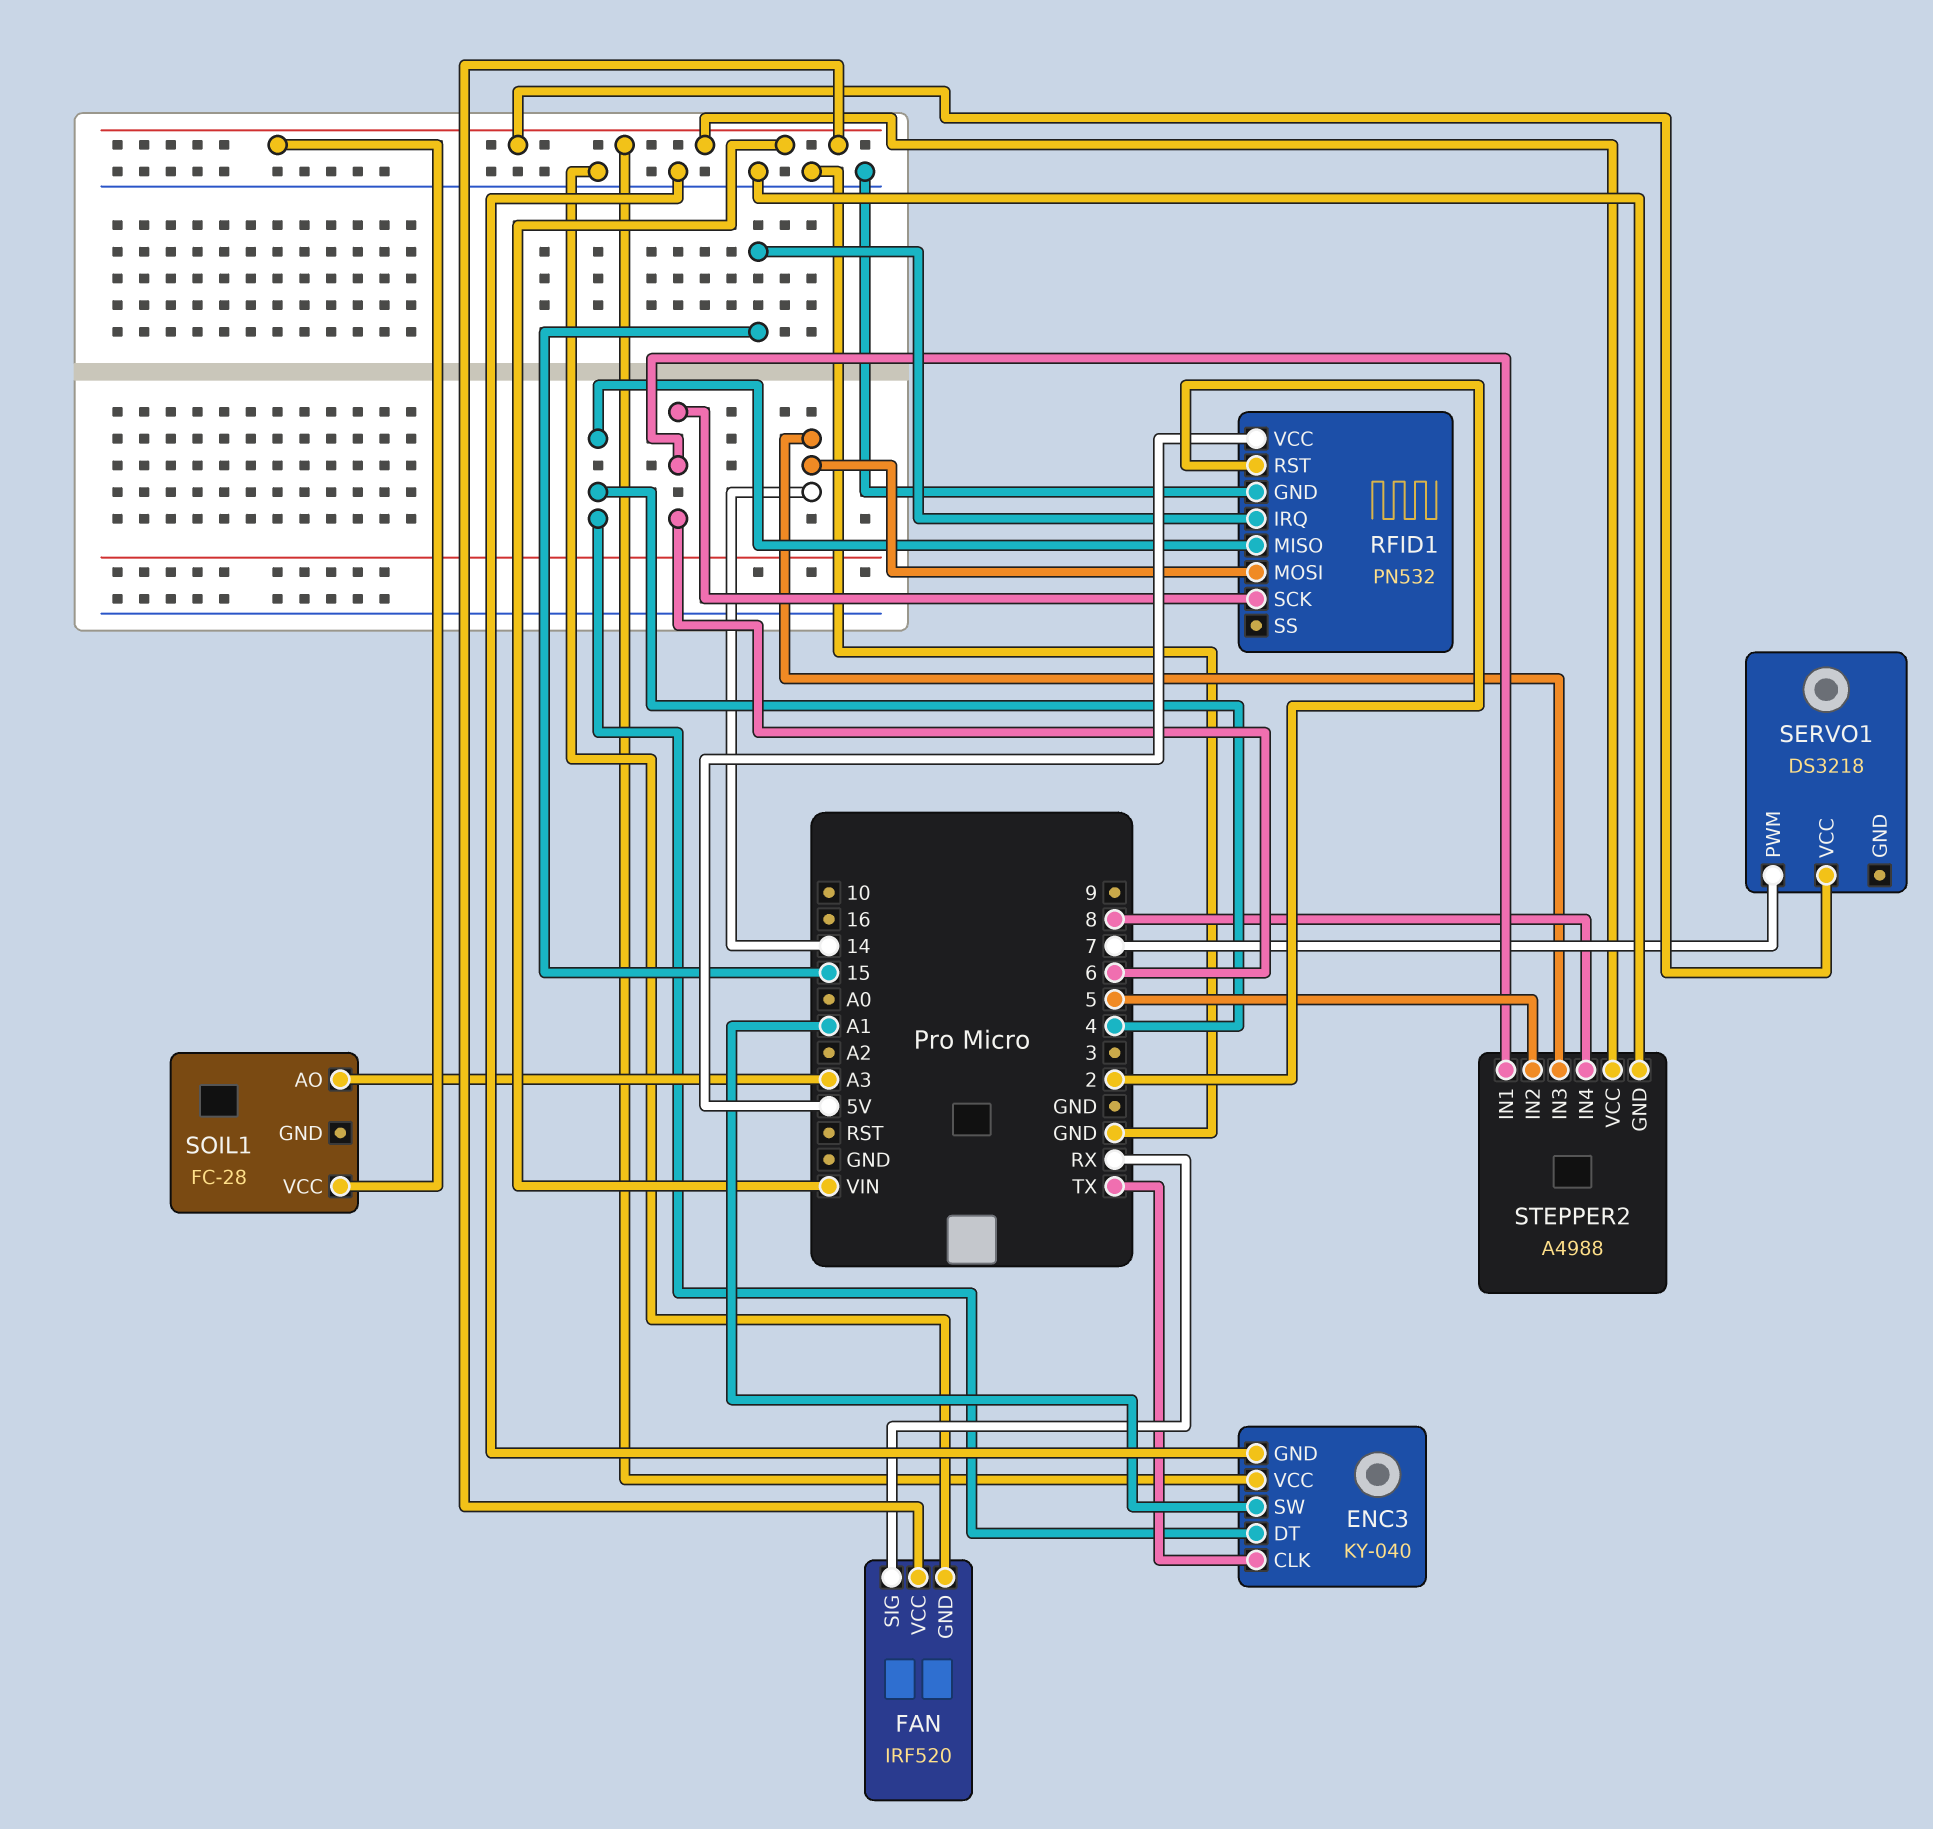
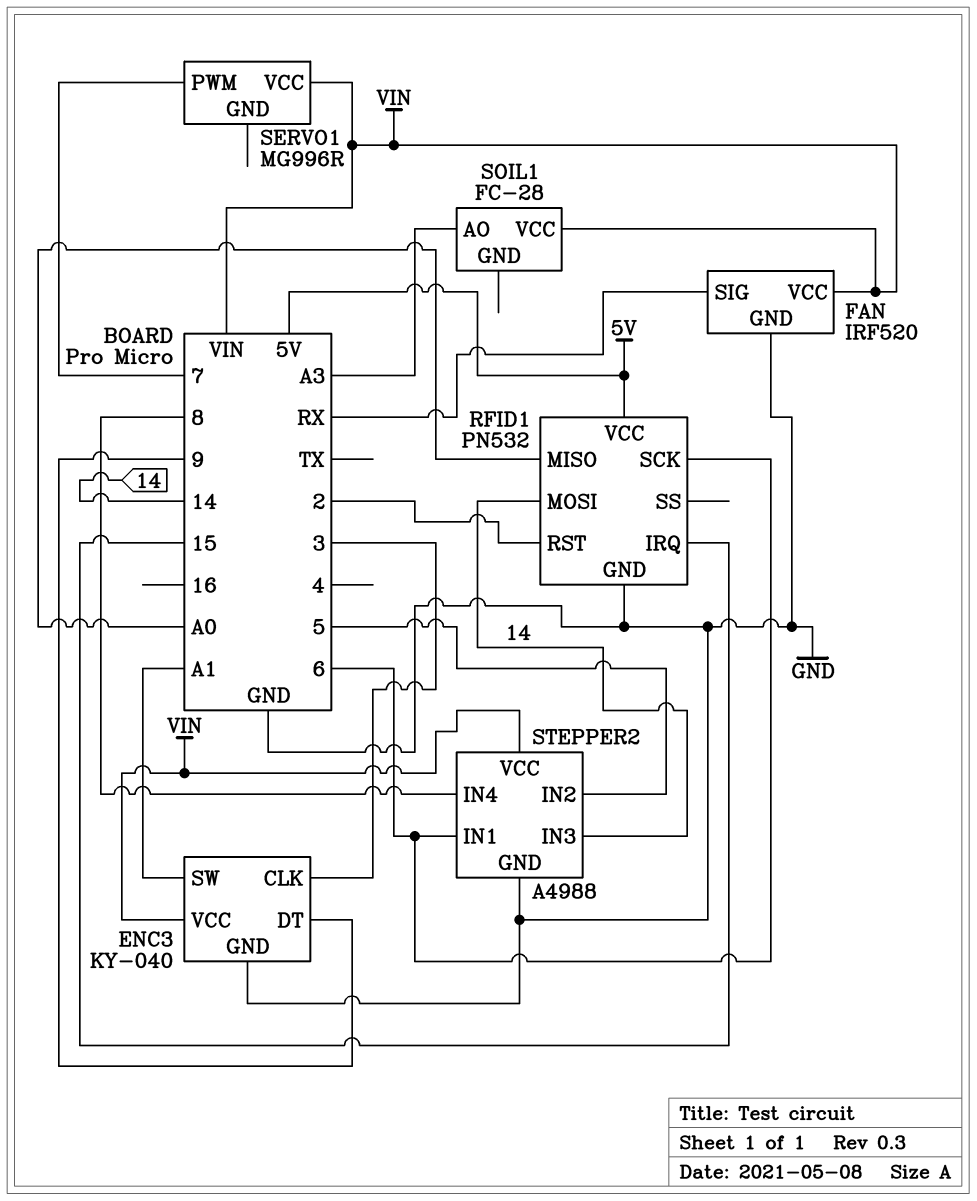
ENC3 pin CLK: TX -> 3
ENC3 pin DT: 4 -> 9
RFID1 pin MISO: 4 -> A0
SERVO1: DS3218 -> MG996R

